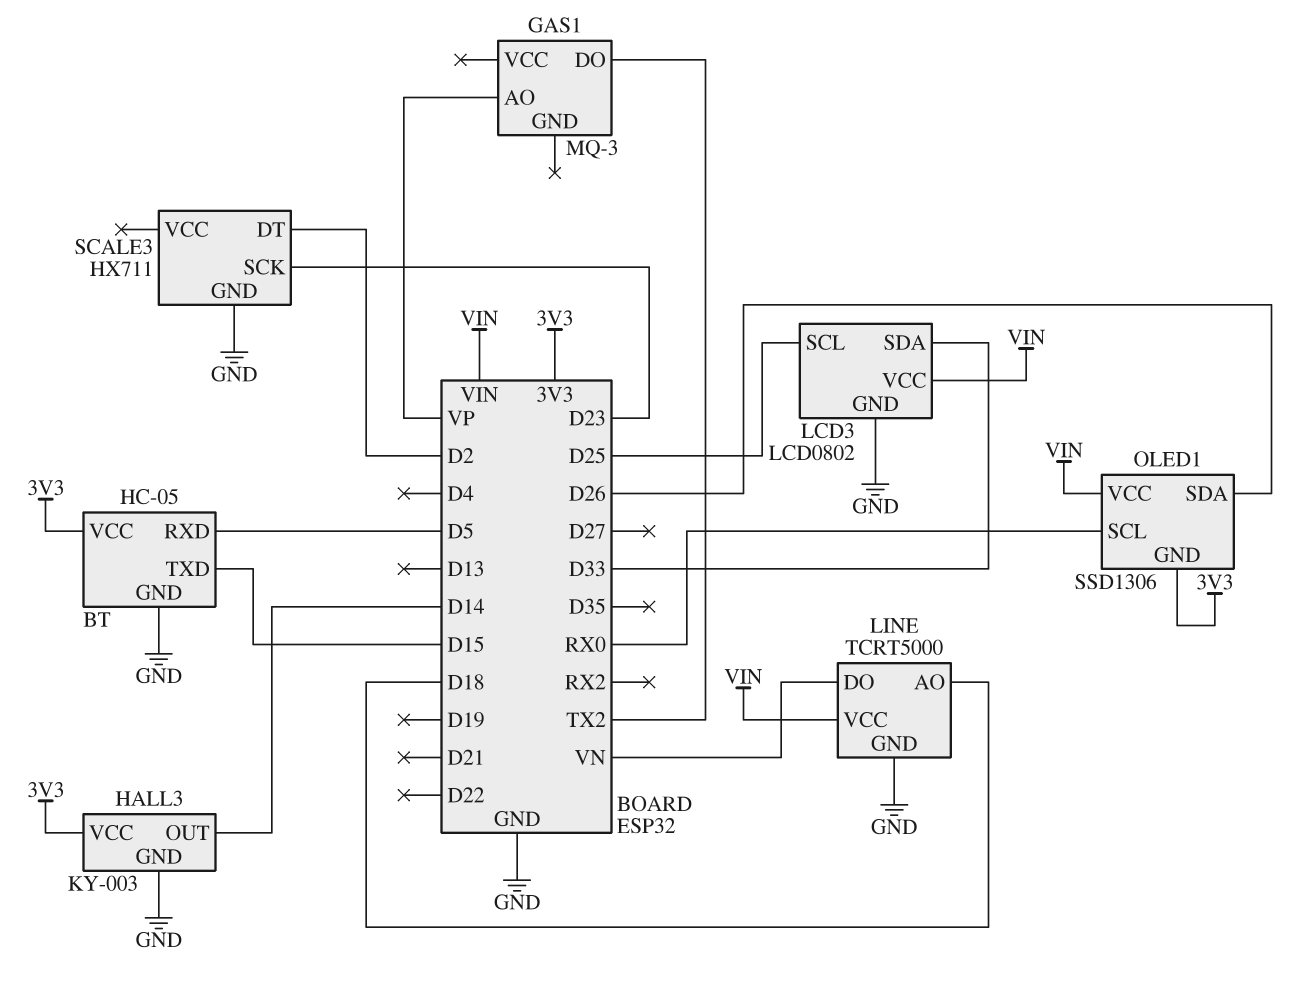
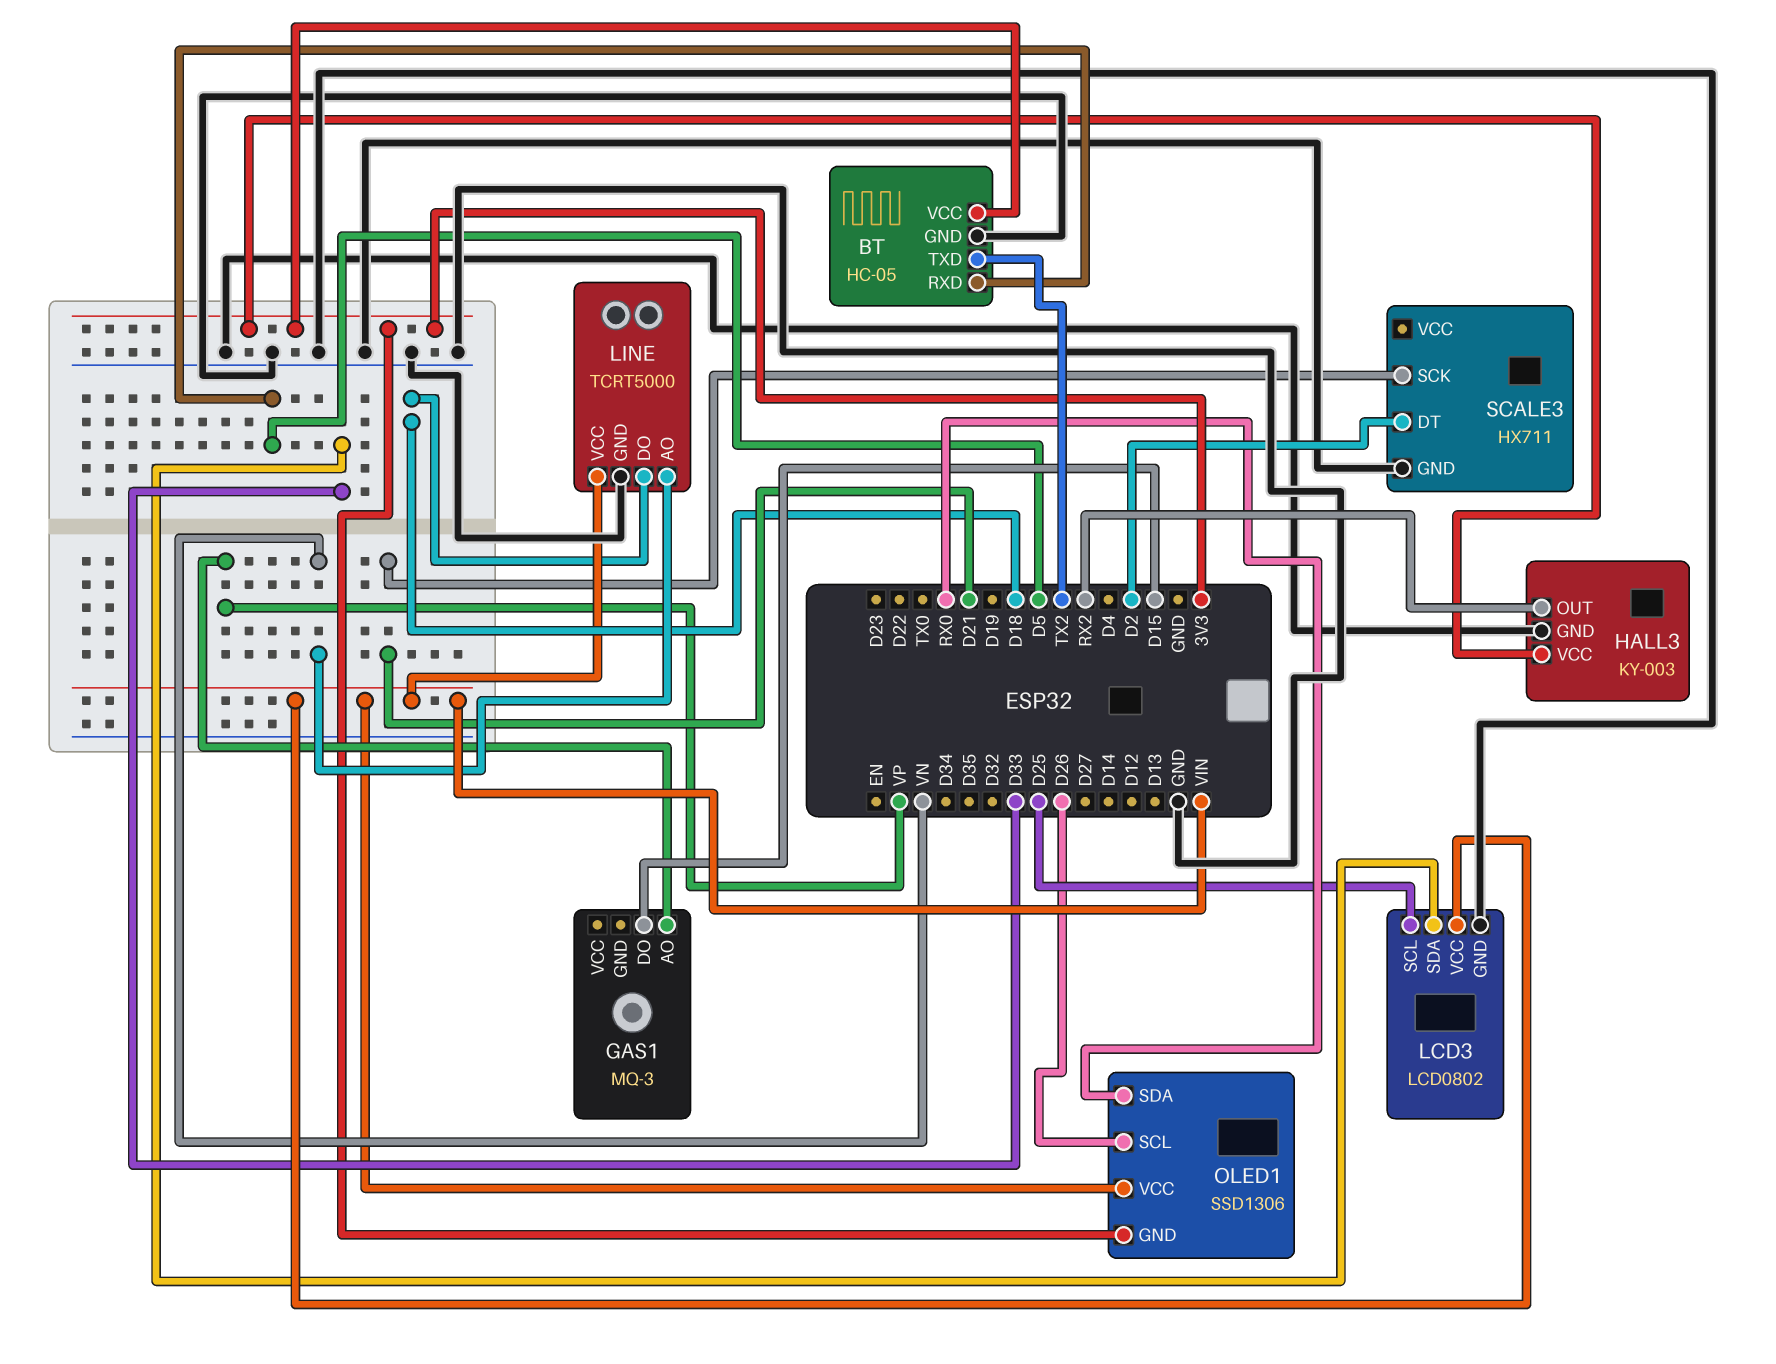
BT pin TXD: D15 -> TX2
GAS1 pin DO: TX2 -> D15
HALL3 pin OUT: D14 -> RX2
LINE pin AO: D18 -> VN
LINE pin DO: VN -> D18
OLED1 pin SCL: RX0 -> D26
OLED1 pin SDA: D26 -> RX0
SCALE3 pin SCK: D23 -> D21

